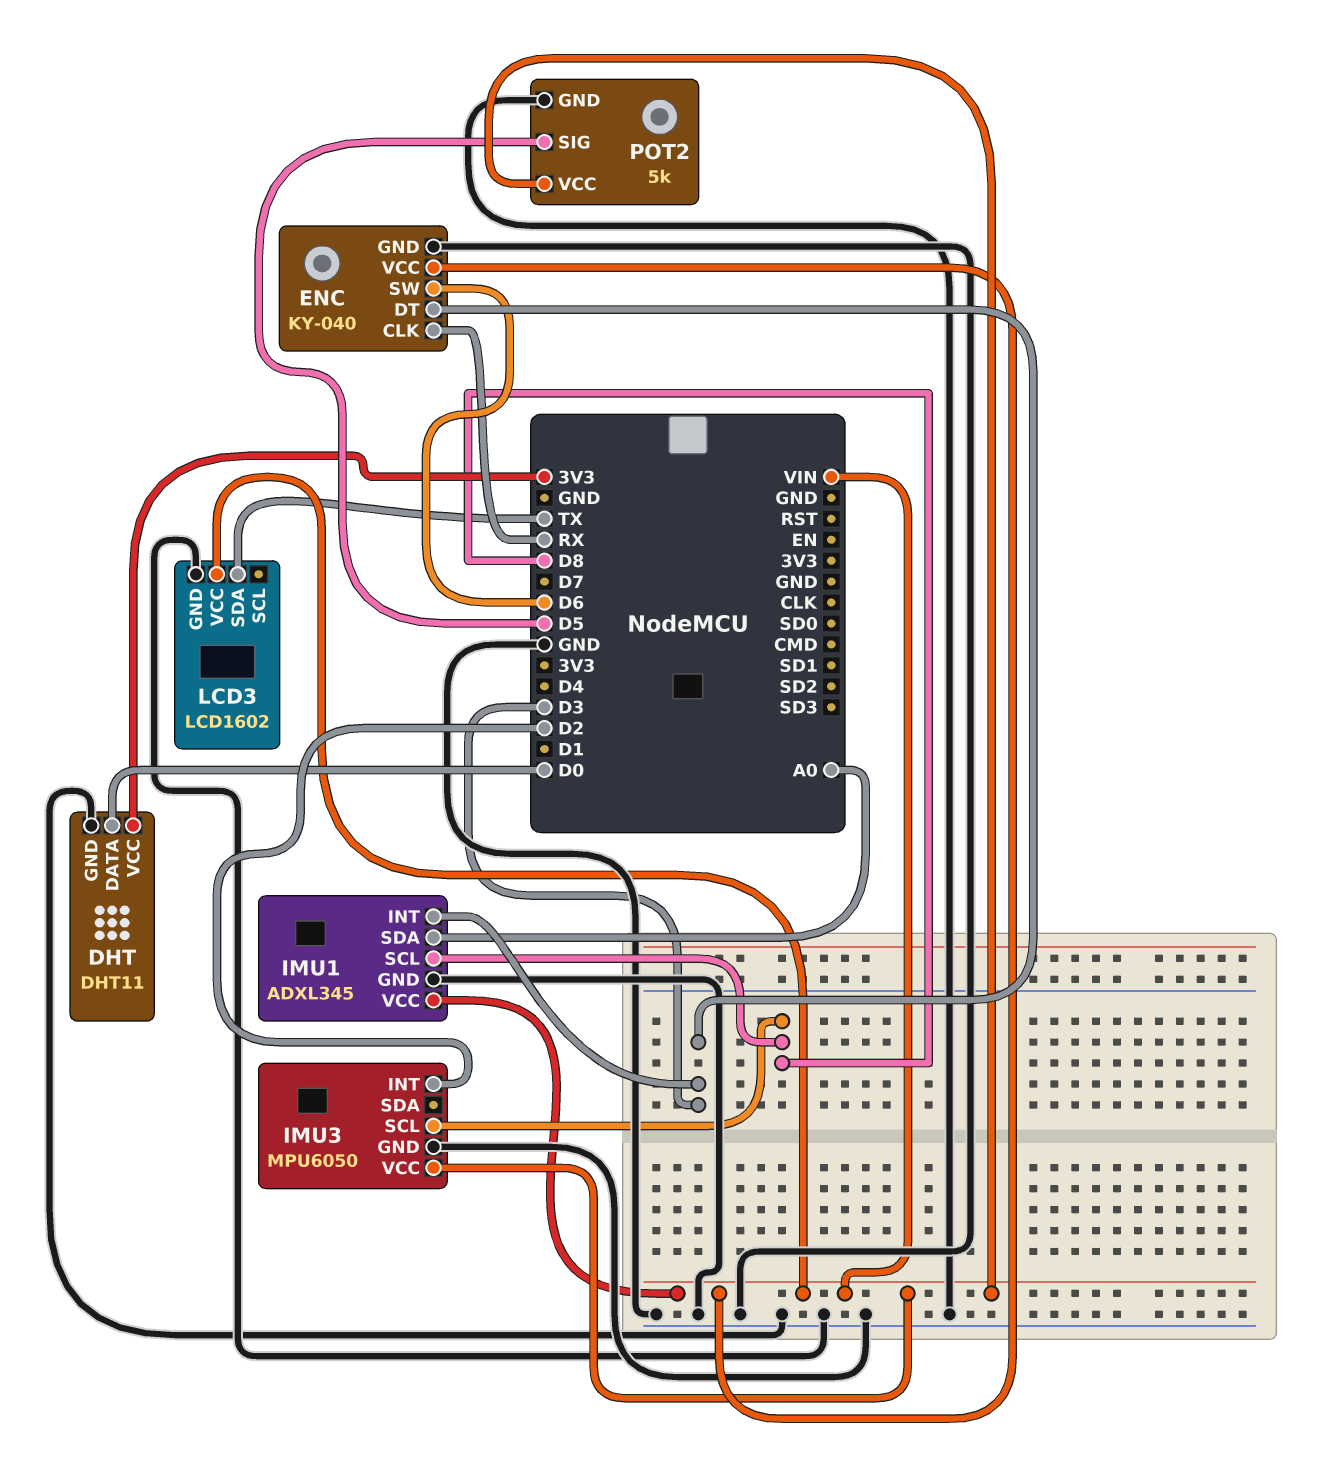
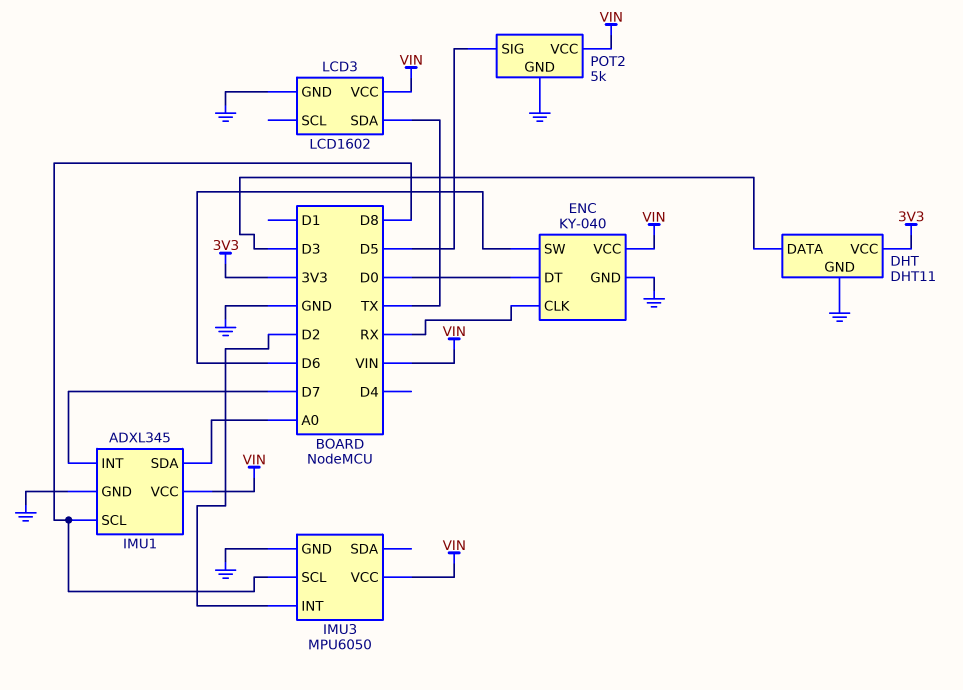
DHT pin DATA: D0 -> D3
ENC pin DT: D3 -> D0
IMU1 pin INT: D3 -> D7

